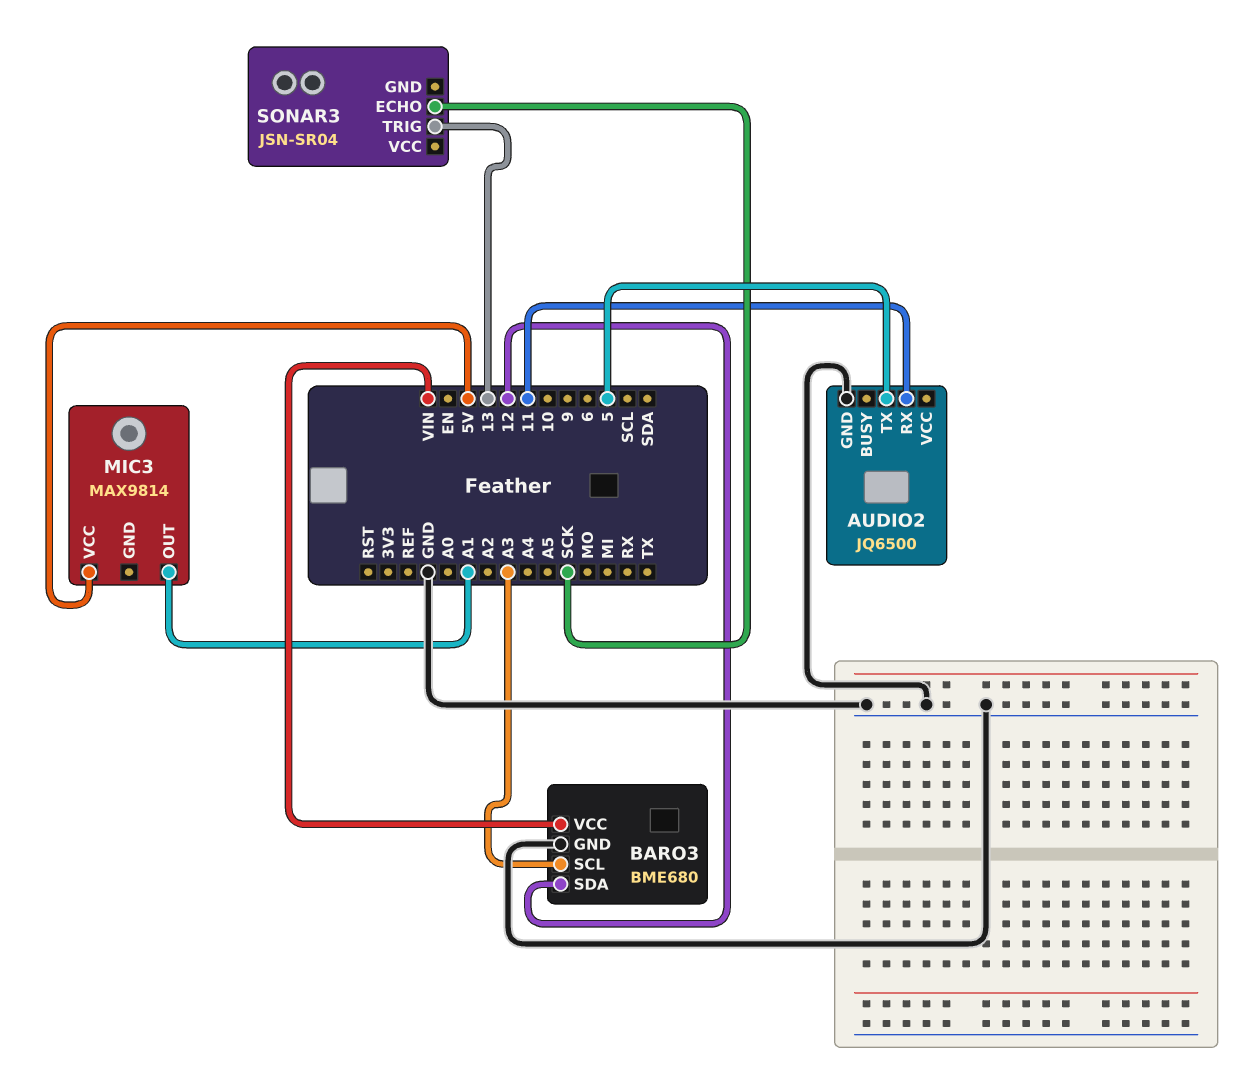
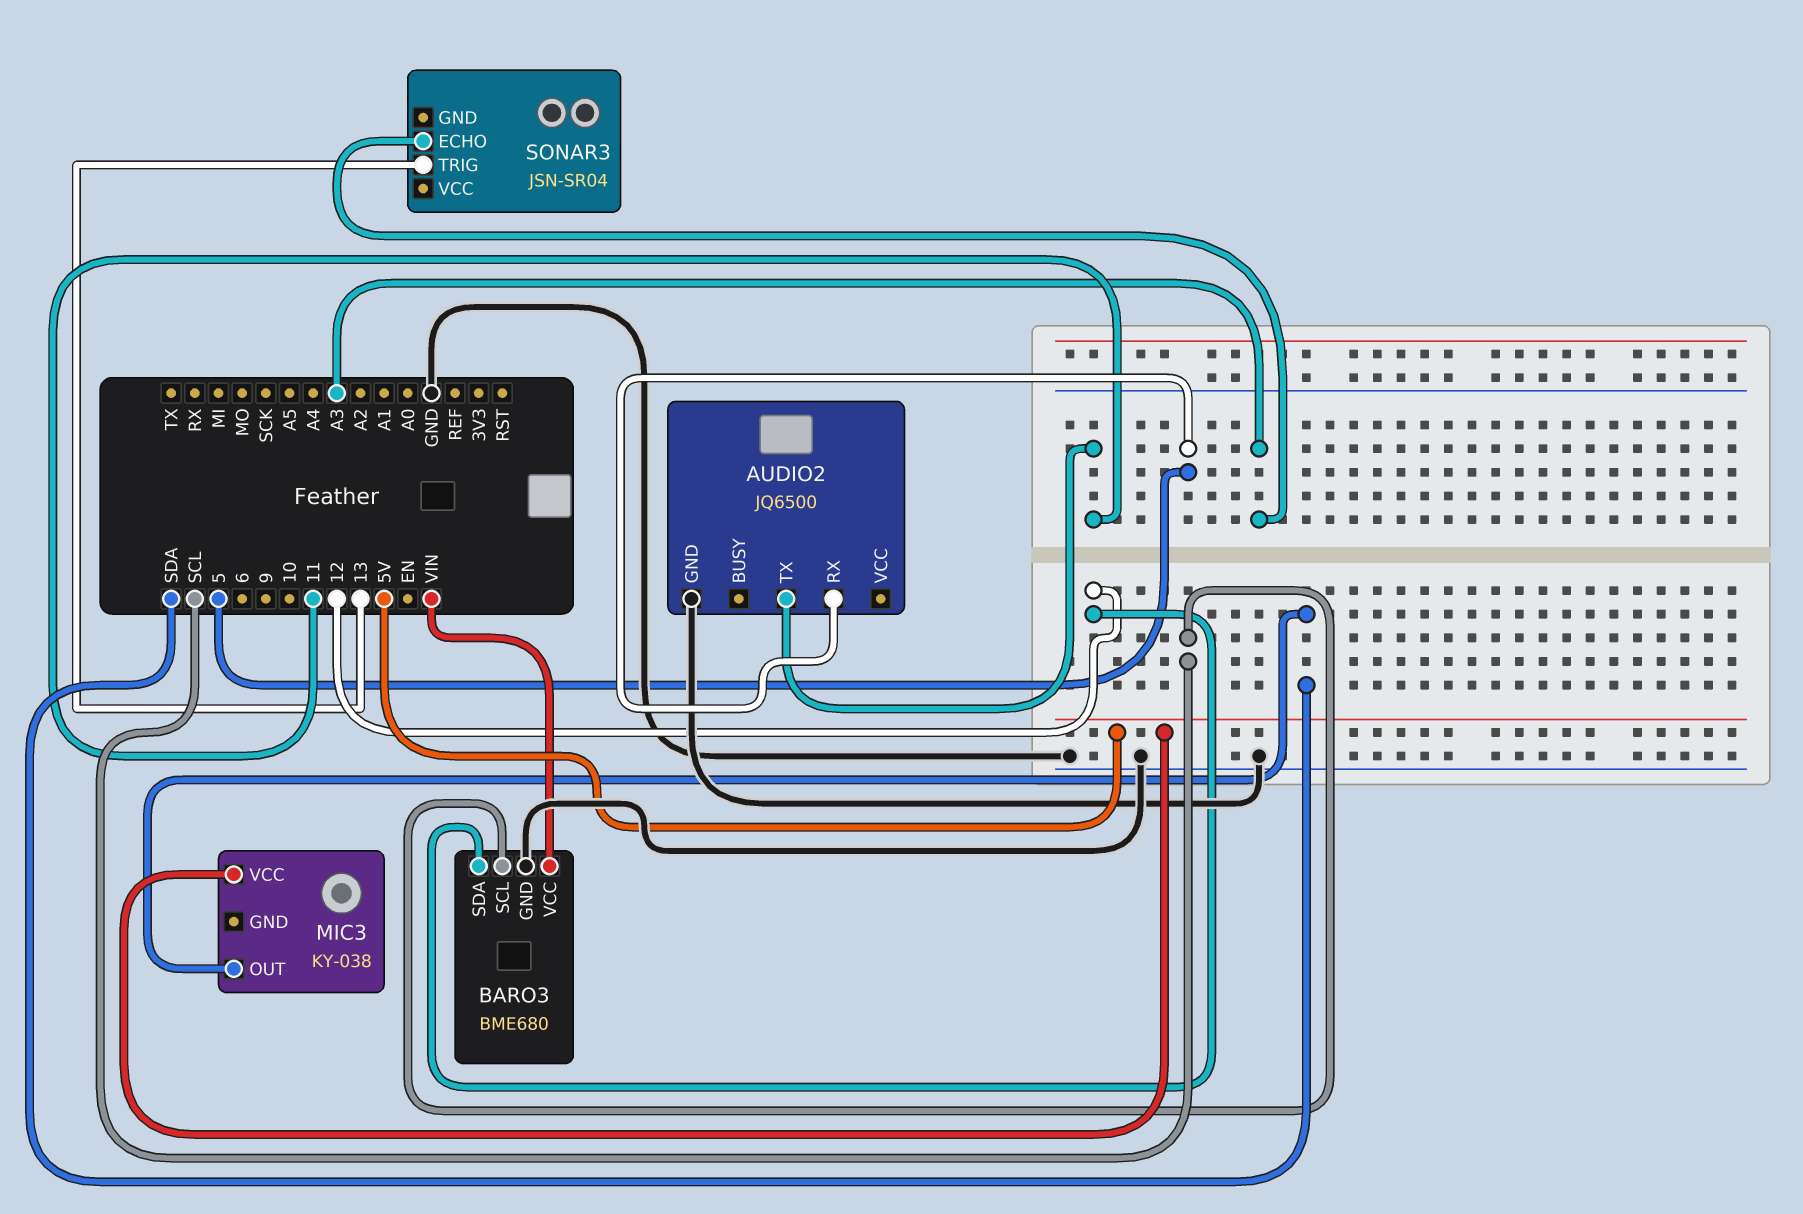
AUDIO2 pin RX: 11 -> 5
AUDIO2 pin TX: 5 -> 11
BARO3 pin SCL: A3 -> SCL
MIC3: MAX9814 -> KY-038
MIC3 pin OUT: A1 -> SDA
SONAR3 pin ECHO: SCK -> A3

